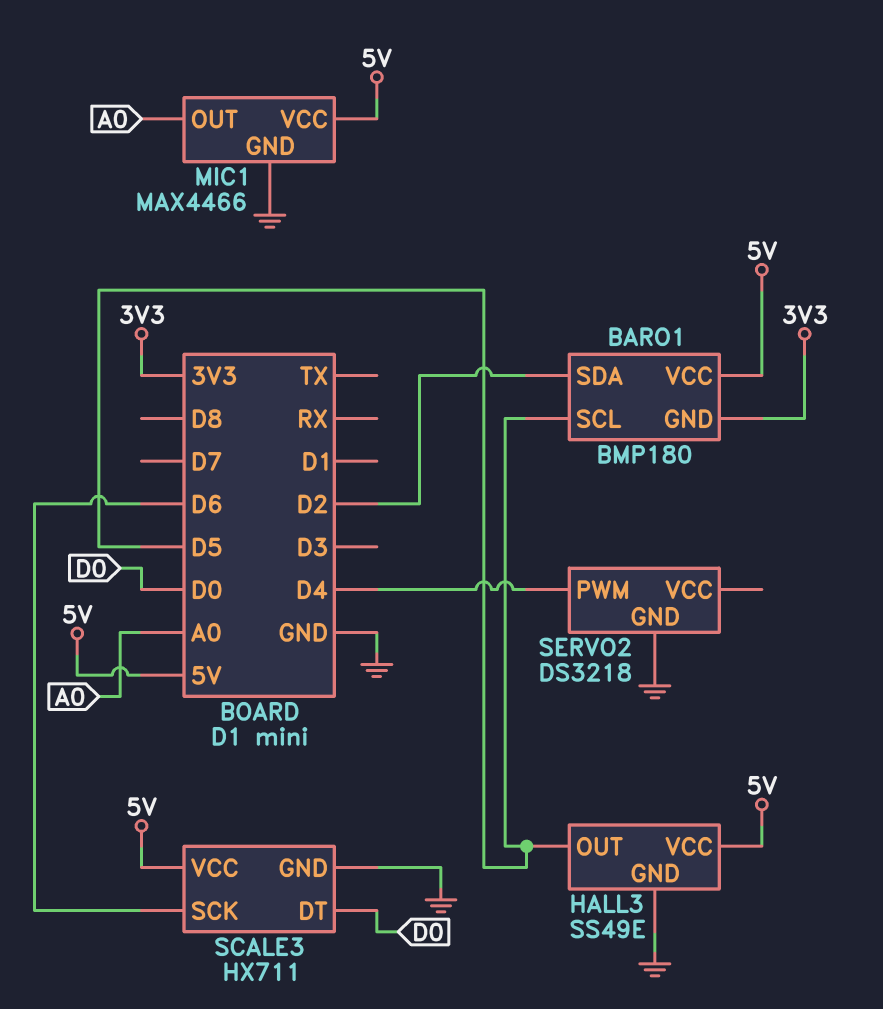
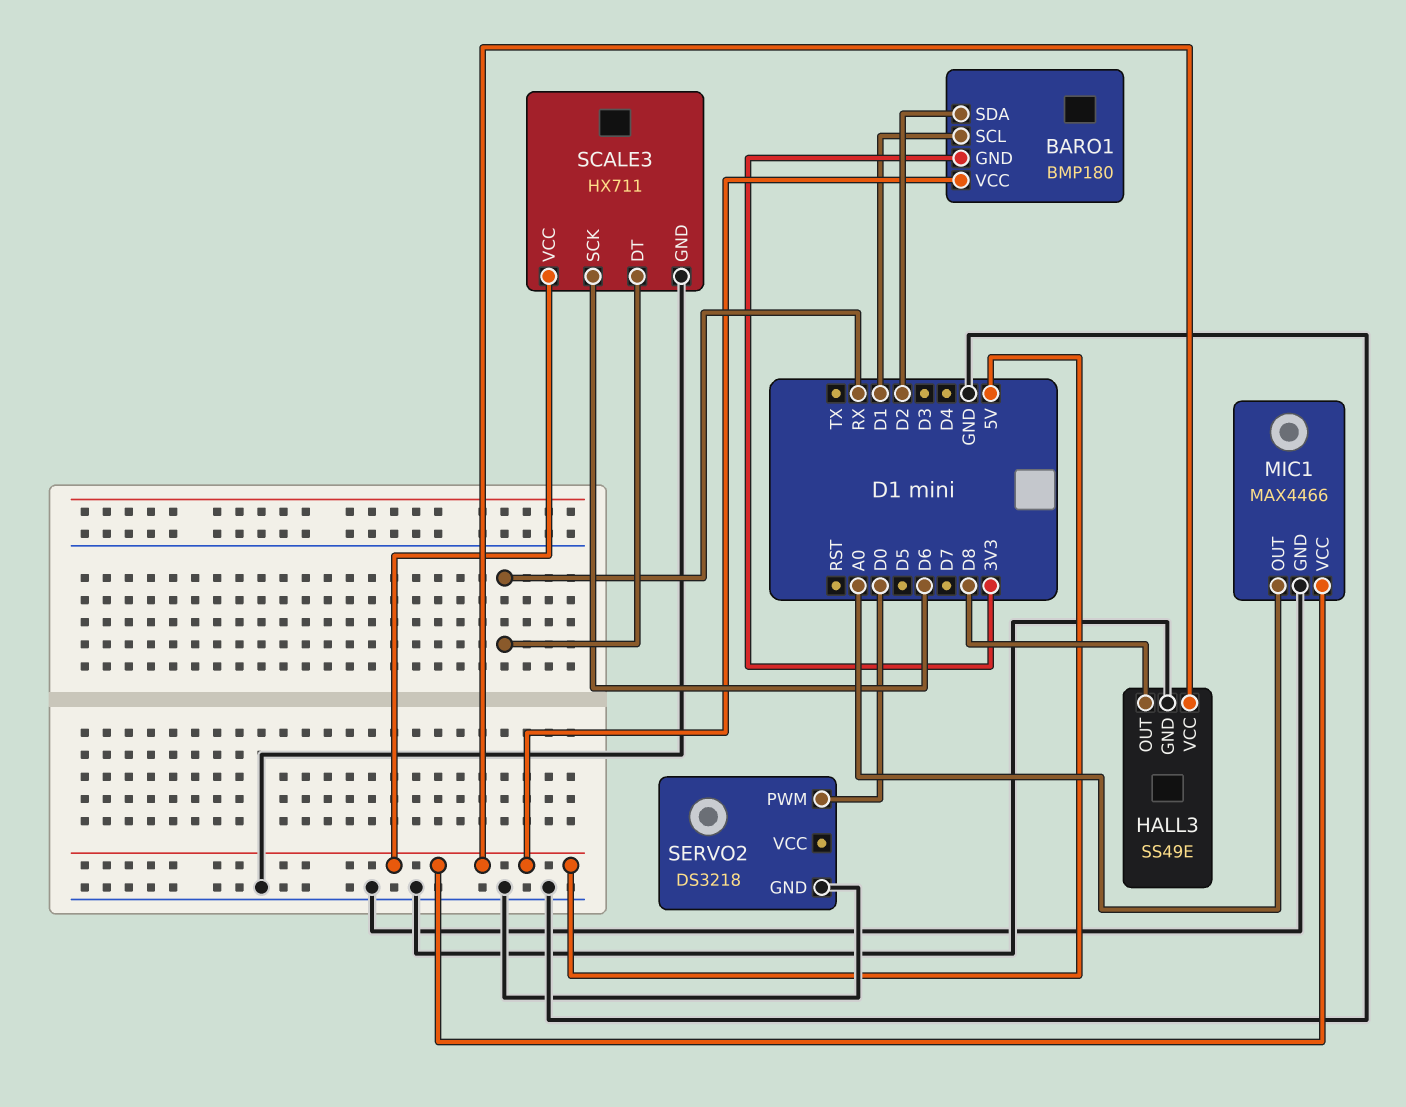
BARO1 pin SCL: D5 -> D1
HALL3 pin OUT: D5 -> D8
SCALE3 pin DT: D0 -> RX
SERVO2 pin PWM: D4 -> D0

